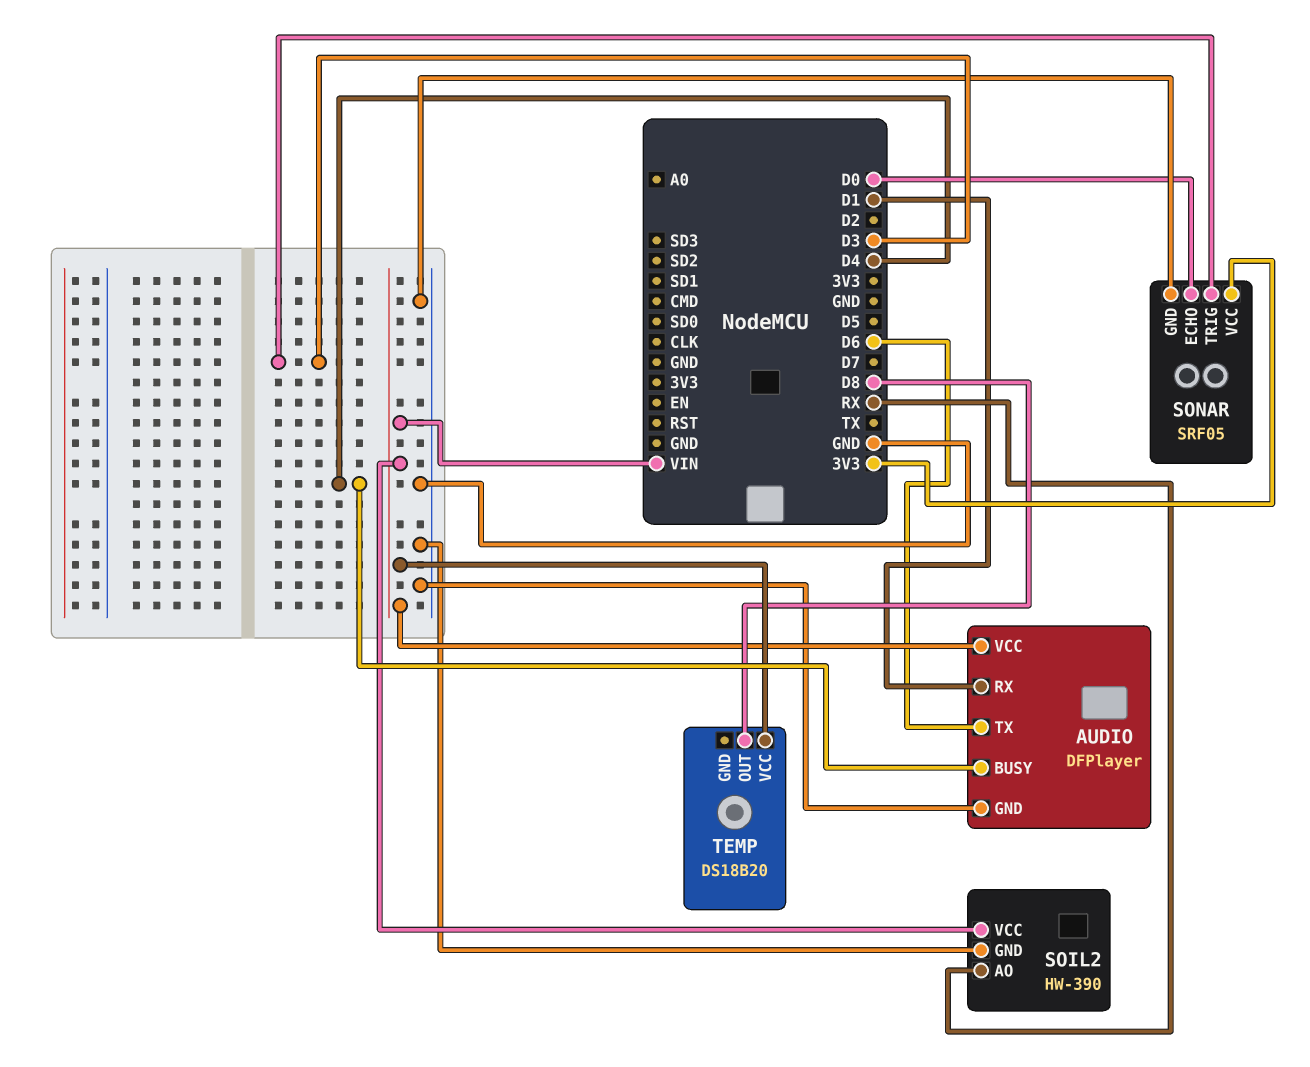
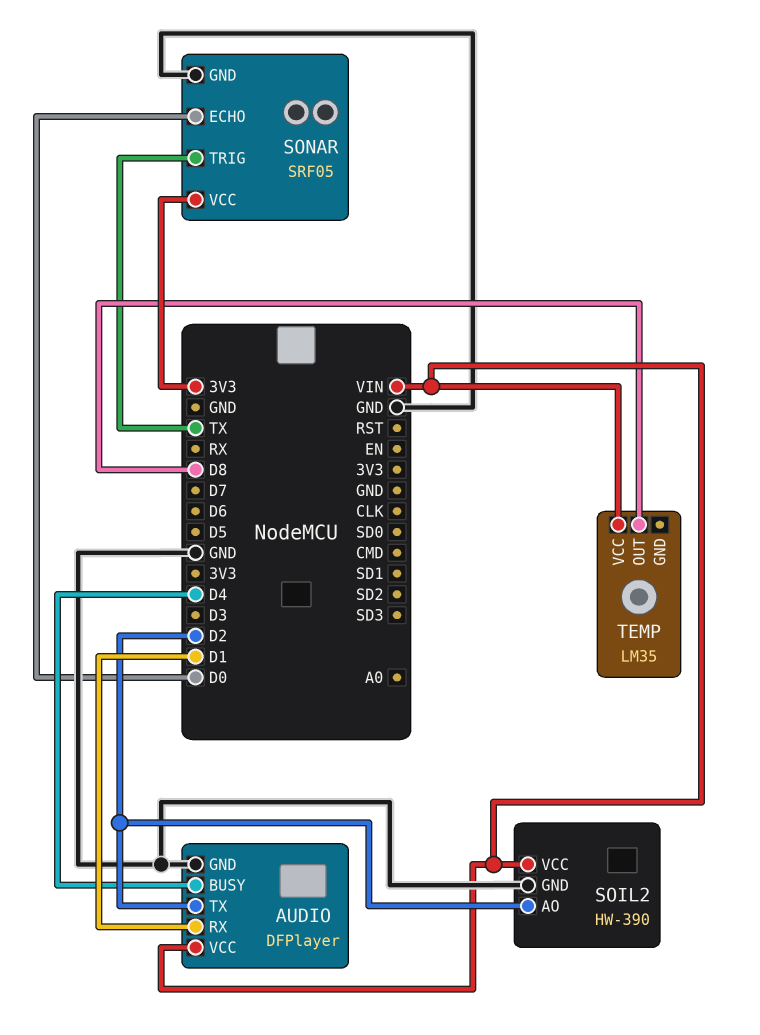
AUDIO pin TX: D6 -> D2
SOIL2 pin AO: RX -> D2
SONAR pin TRIG: D3 -> TX
TEMP: DS18B20 -> LM35

